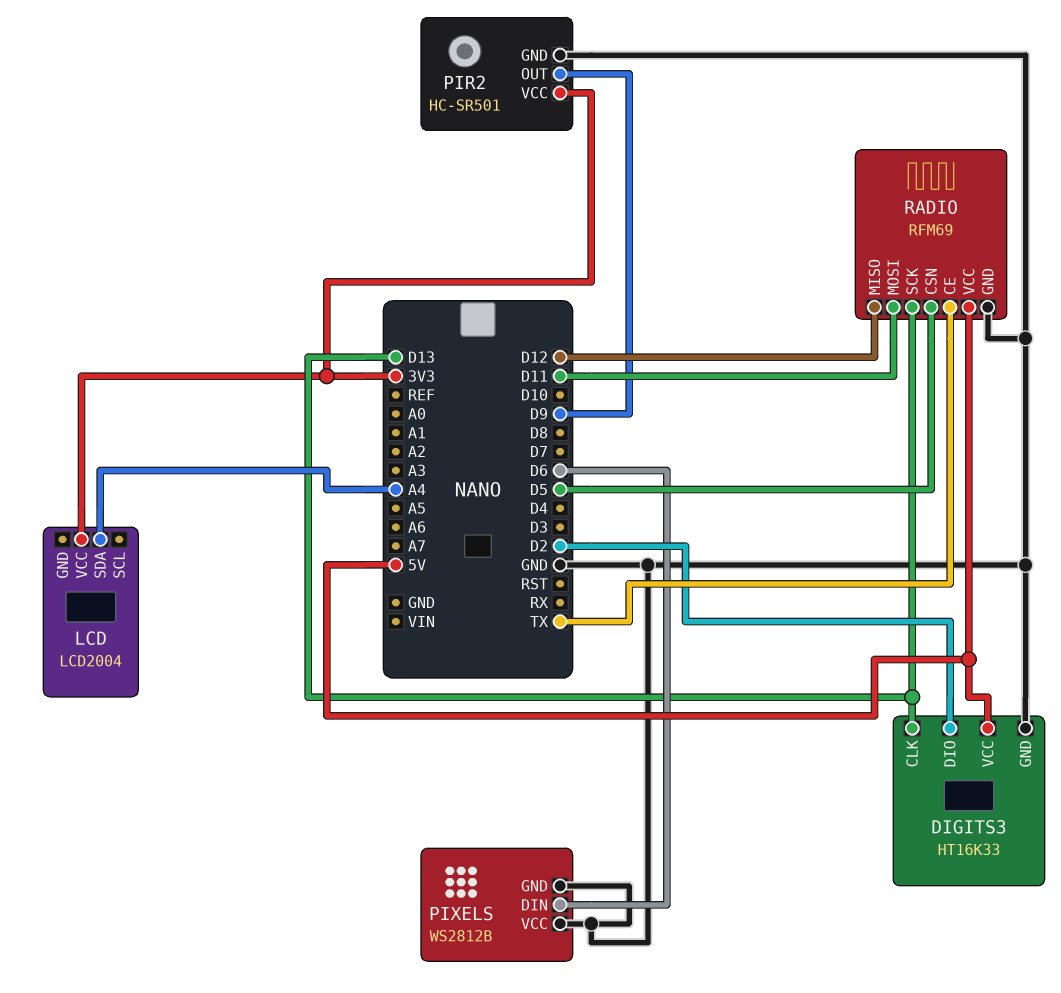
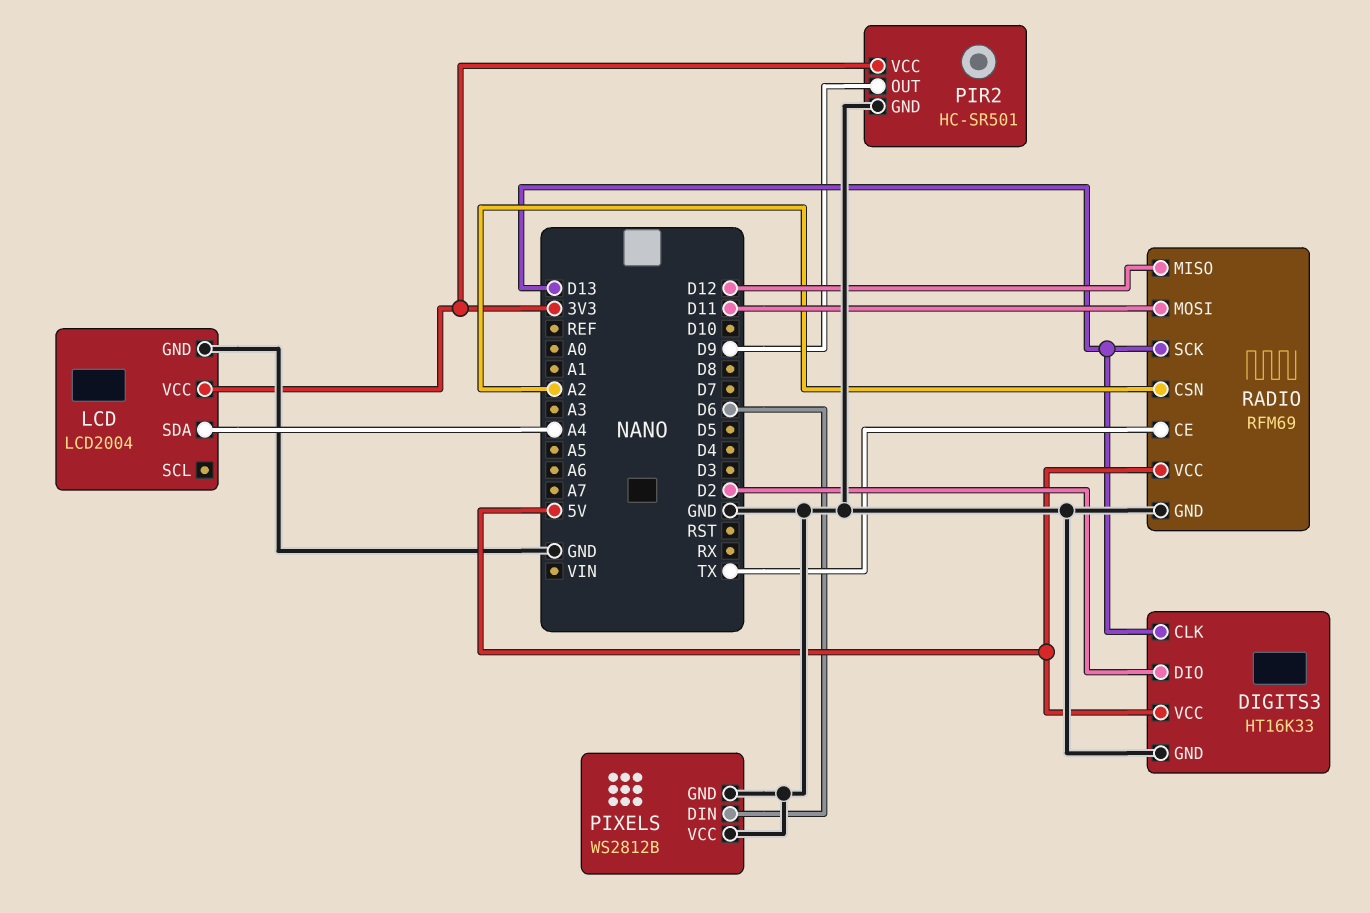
LCD pin GND: none -> GND
RADIO pin CSN: D5 -> A2

